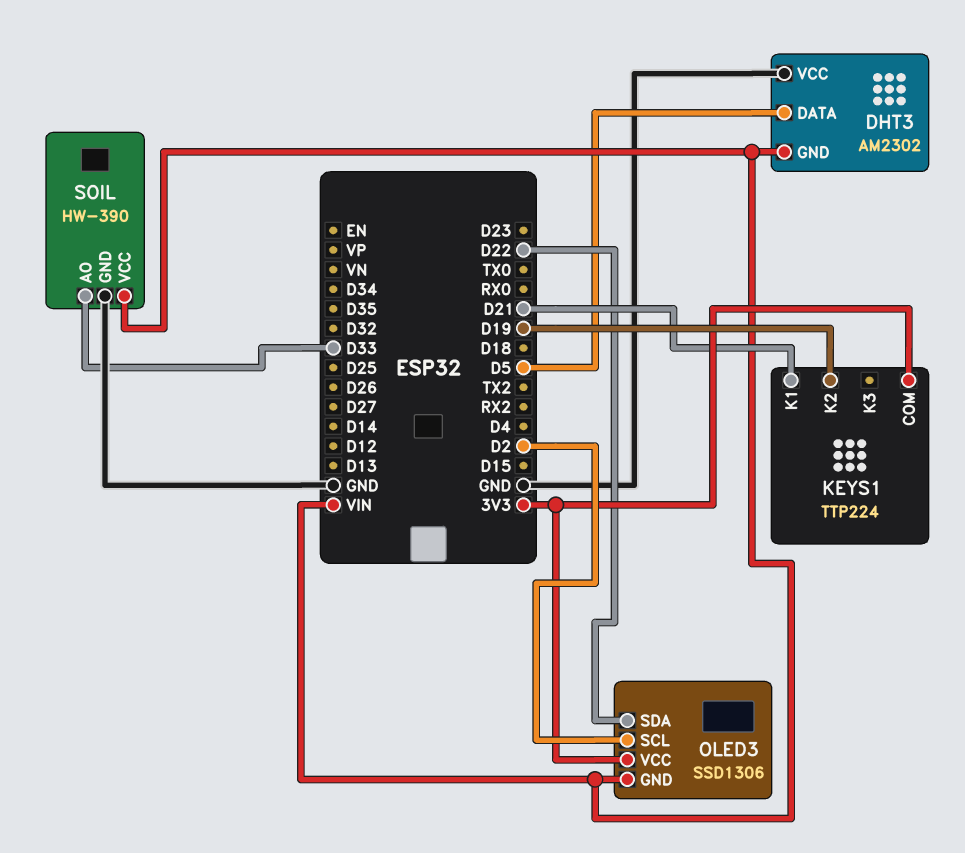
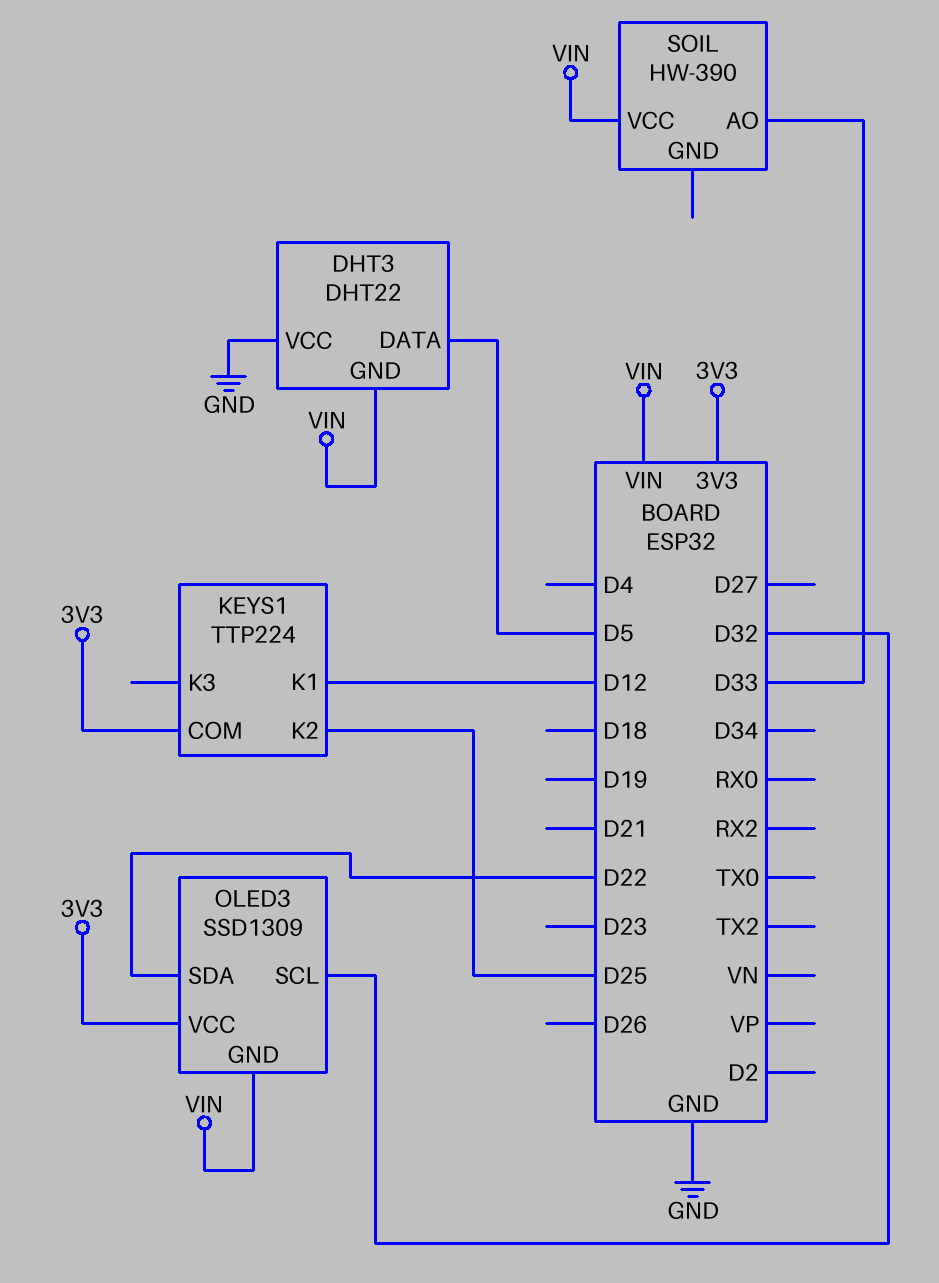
DHT3: AM2302 -> DHT22
KEYS1 pin K1: D21 -> D12
KEYS1 pin K2: D19 -> D25
OLED3: SSD1306 -> SSD1309
OLED3 pin SCL: D2 -> D32
SOIL pin GND: GND -> none

